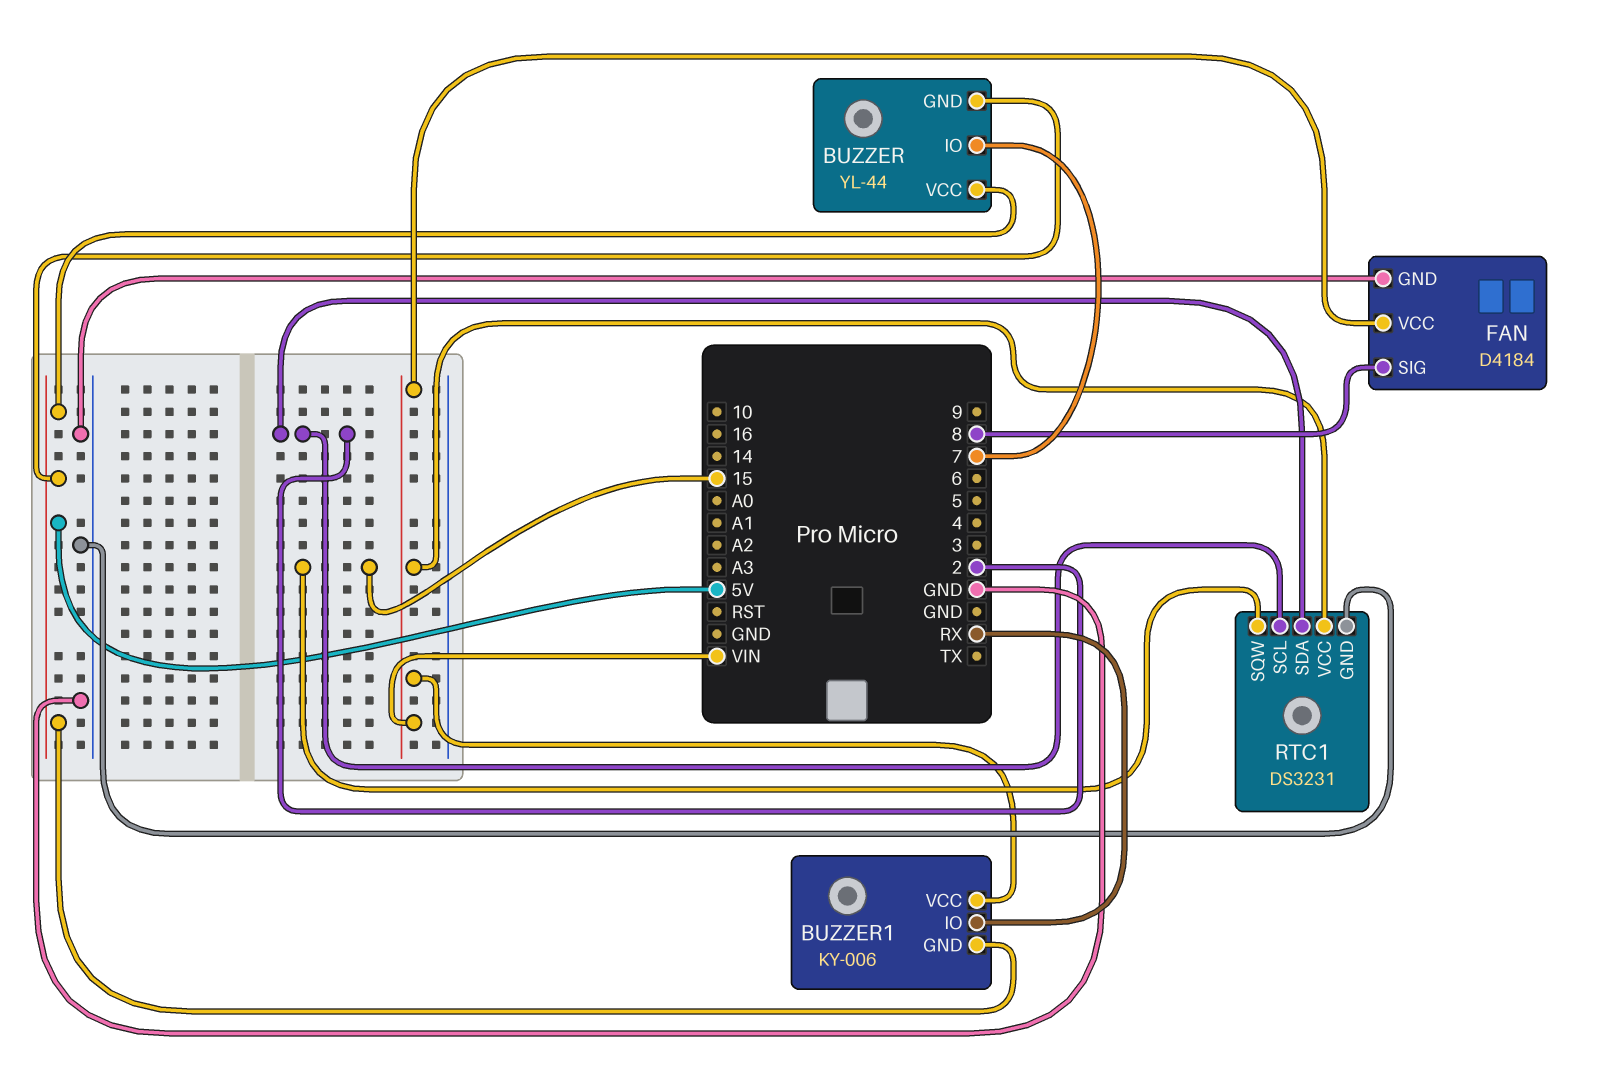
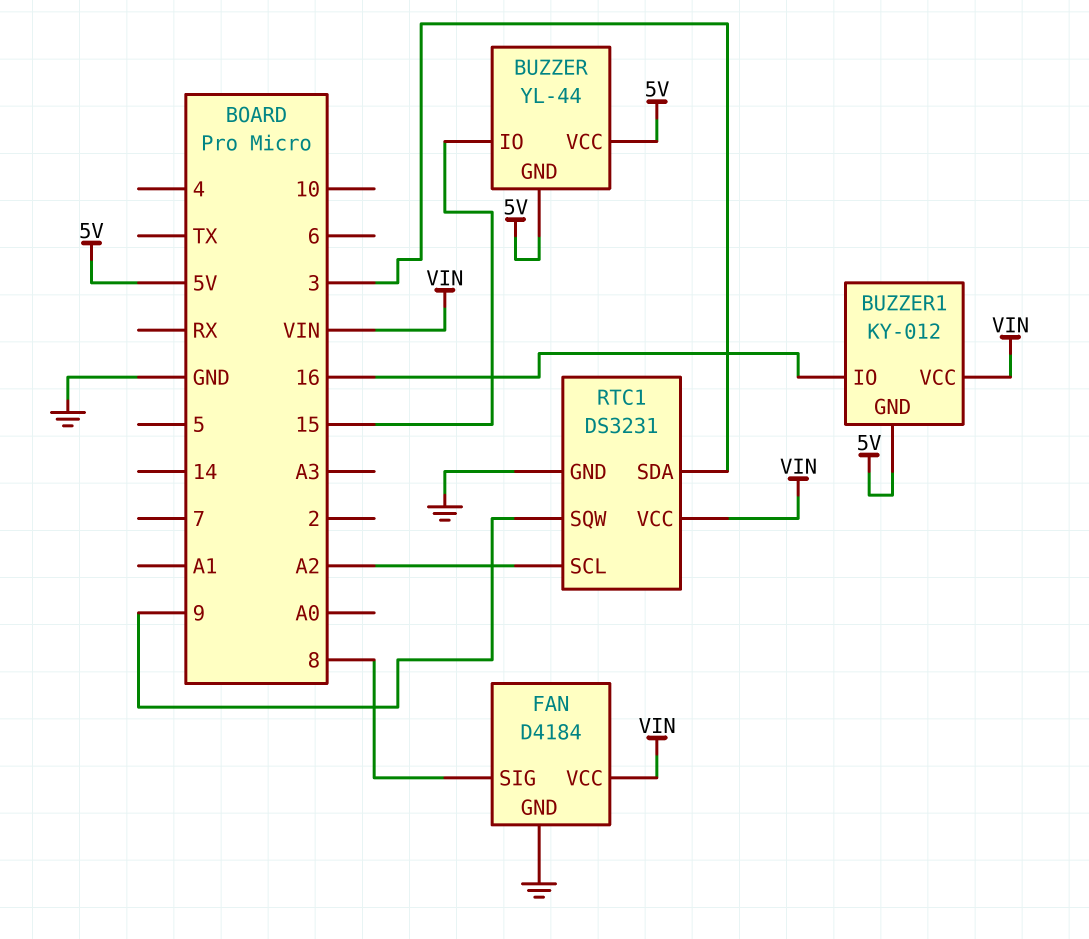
BUZZER pin IO: 7 -> 15
BUZZER1: KY-006 -> KY-012
BUZZER1 pin IO: RX -> 16
RTC1 pin SCL: 2 -> A2
RTC1 pin SDA: 2 -> 3
RTC1 pin SQW: 15 -> 9

